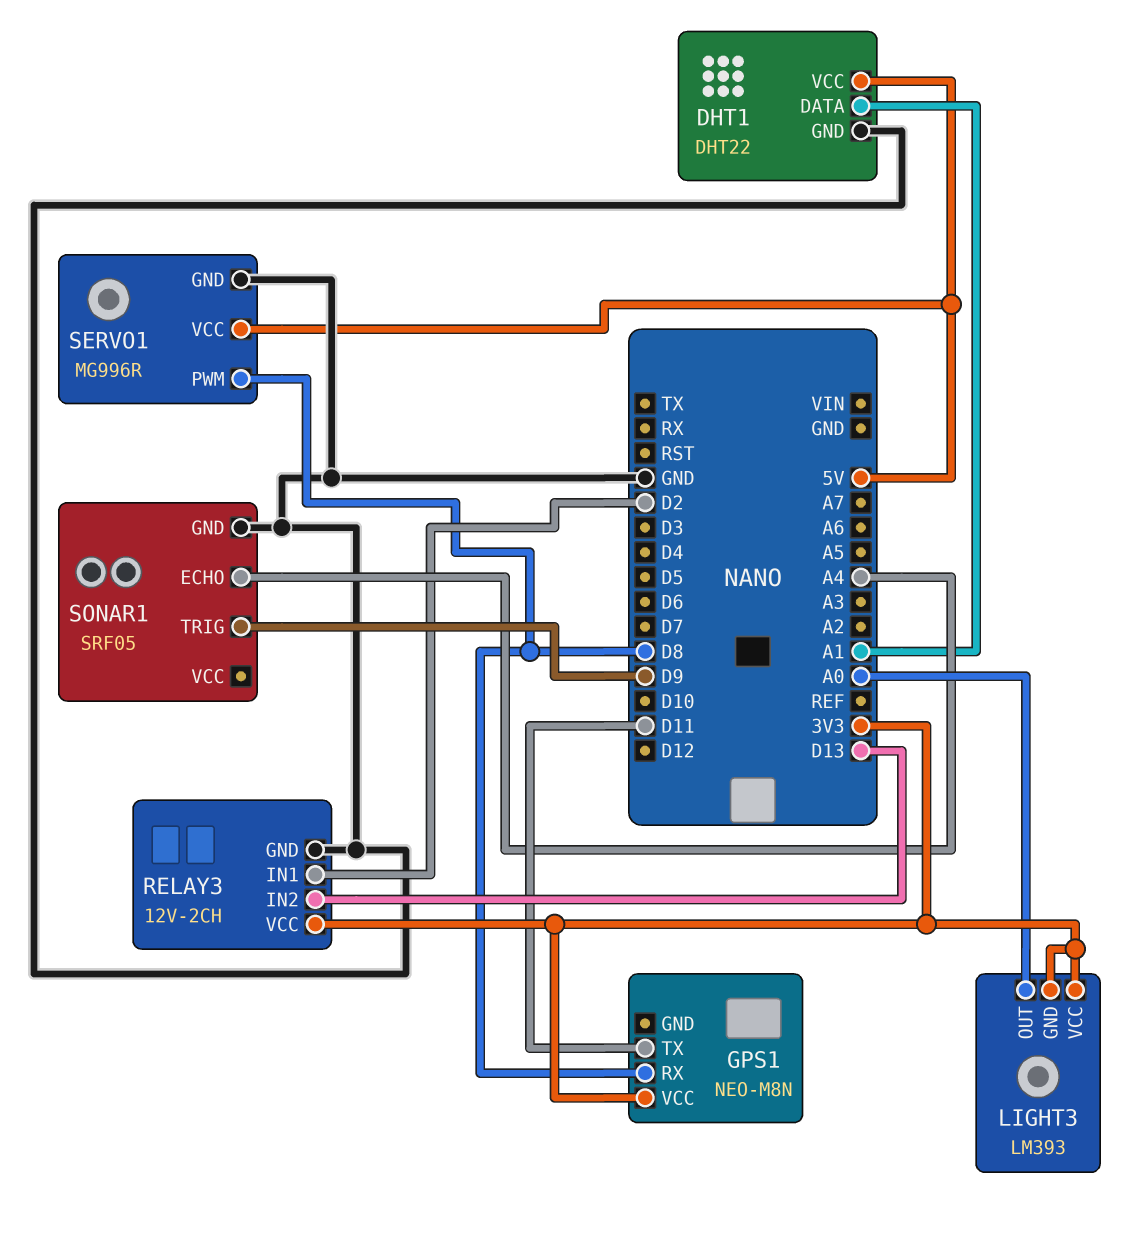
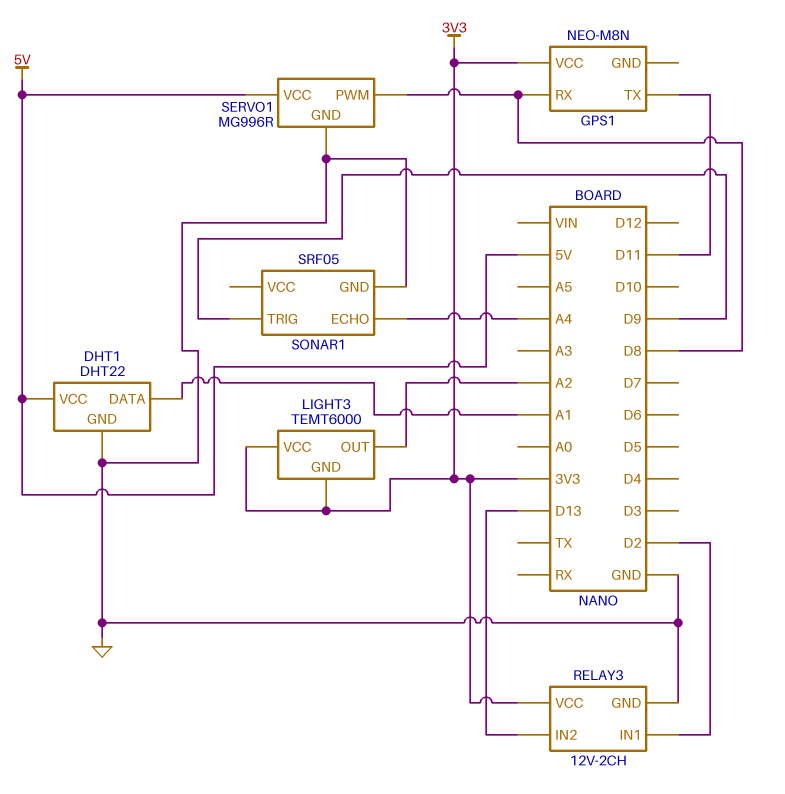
LIGHT3: LM393 -> TEMT6000
LIGHT3 pin OUT: A0 -> A2

